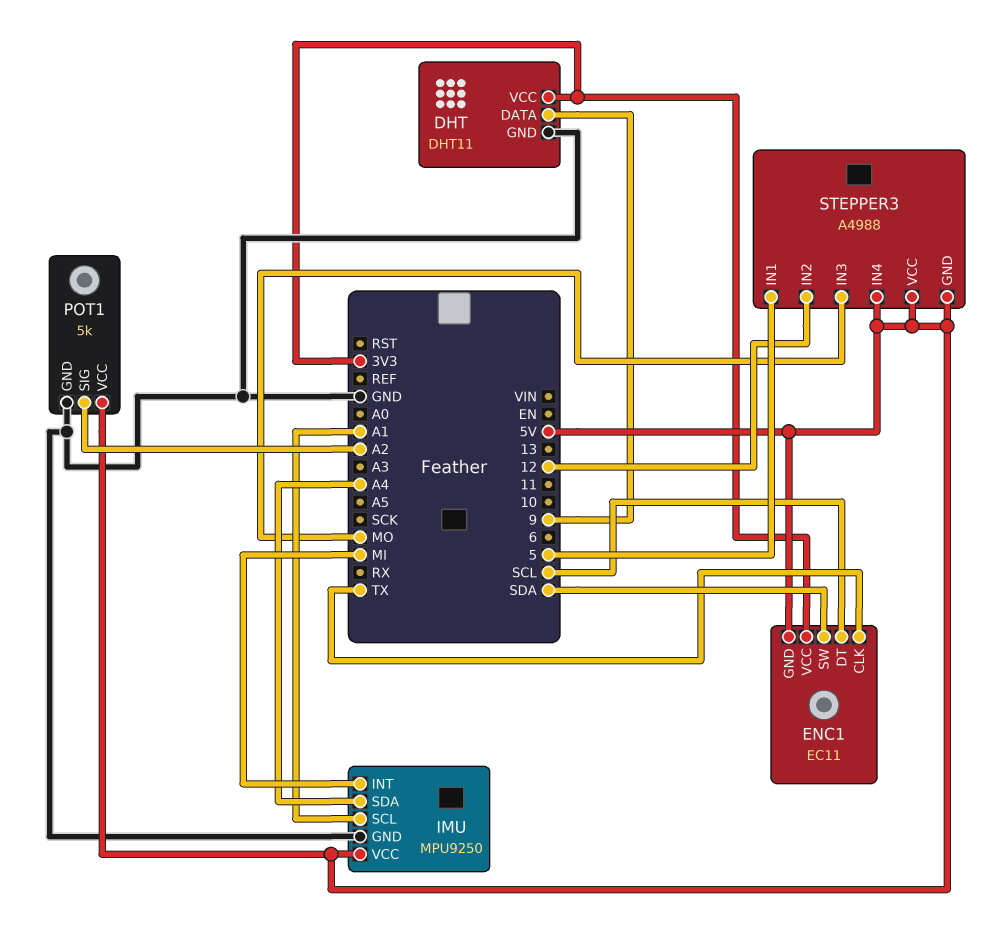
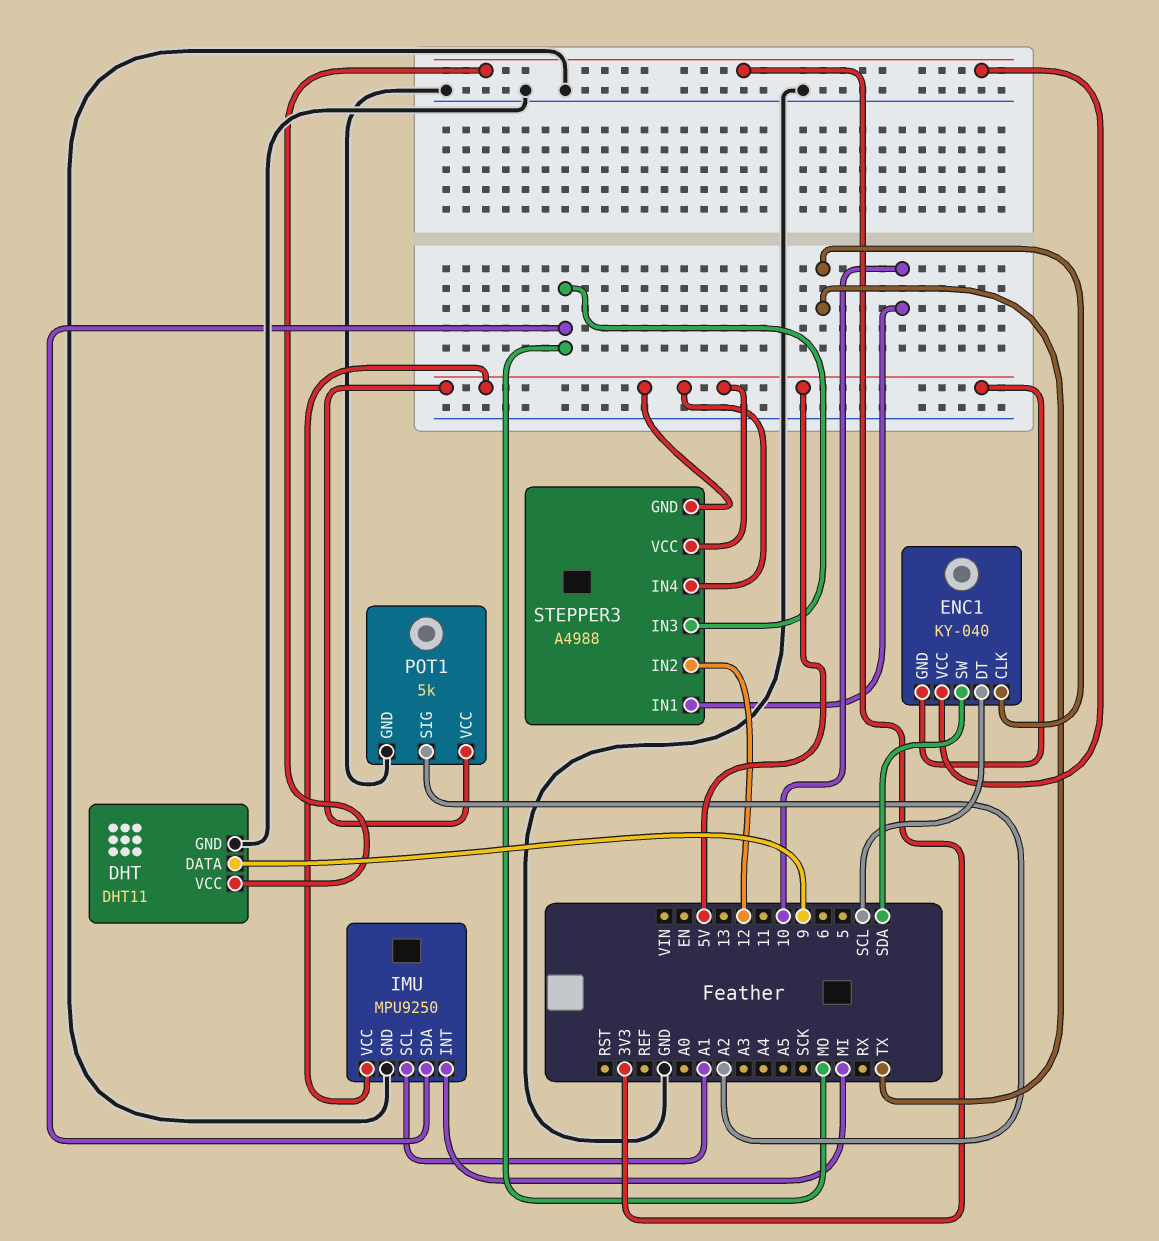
ENC1: EC11 -> KY-040
IMU pin SDA: A4 -> MO
STEPPER3 pin IN1: 5 -> 10

